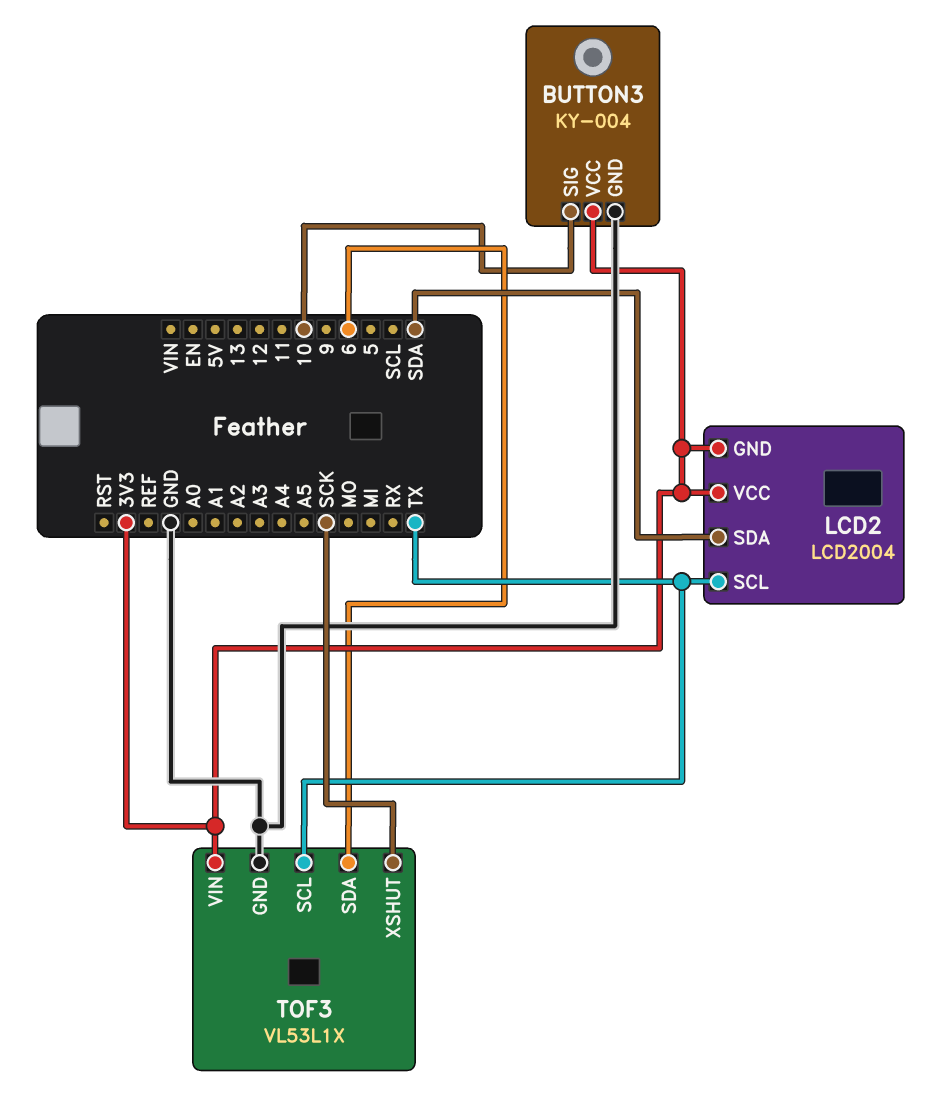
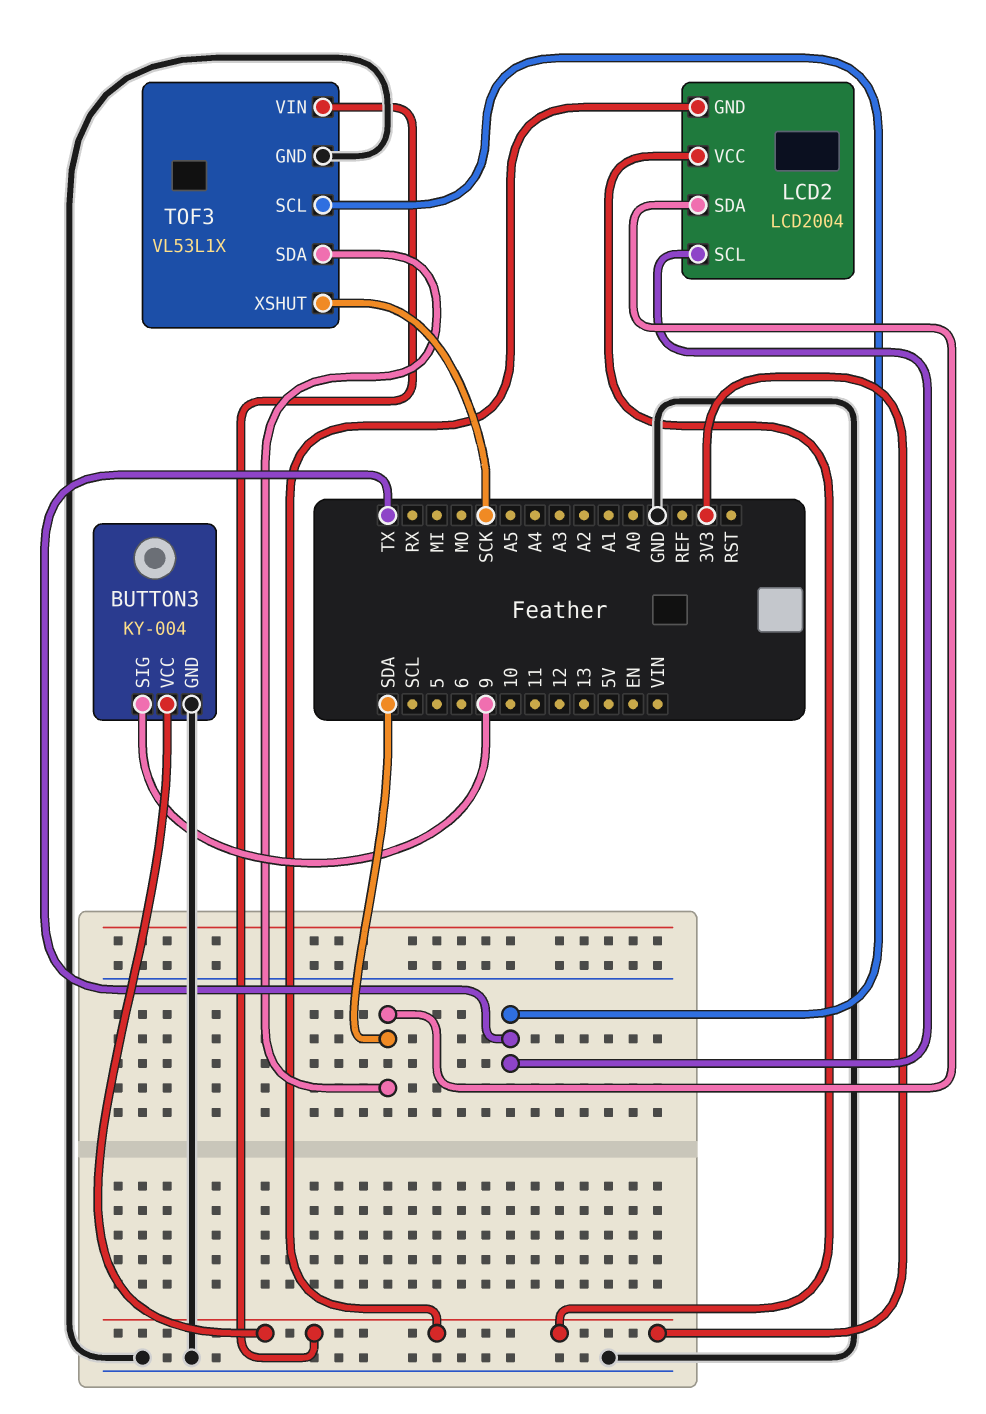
BUTTON3 pin SIG: 10 -> 9
TOF3 pin SDA: 6 -> SDA

